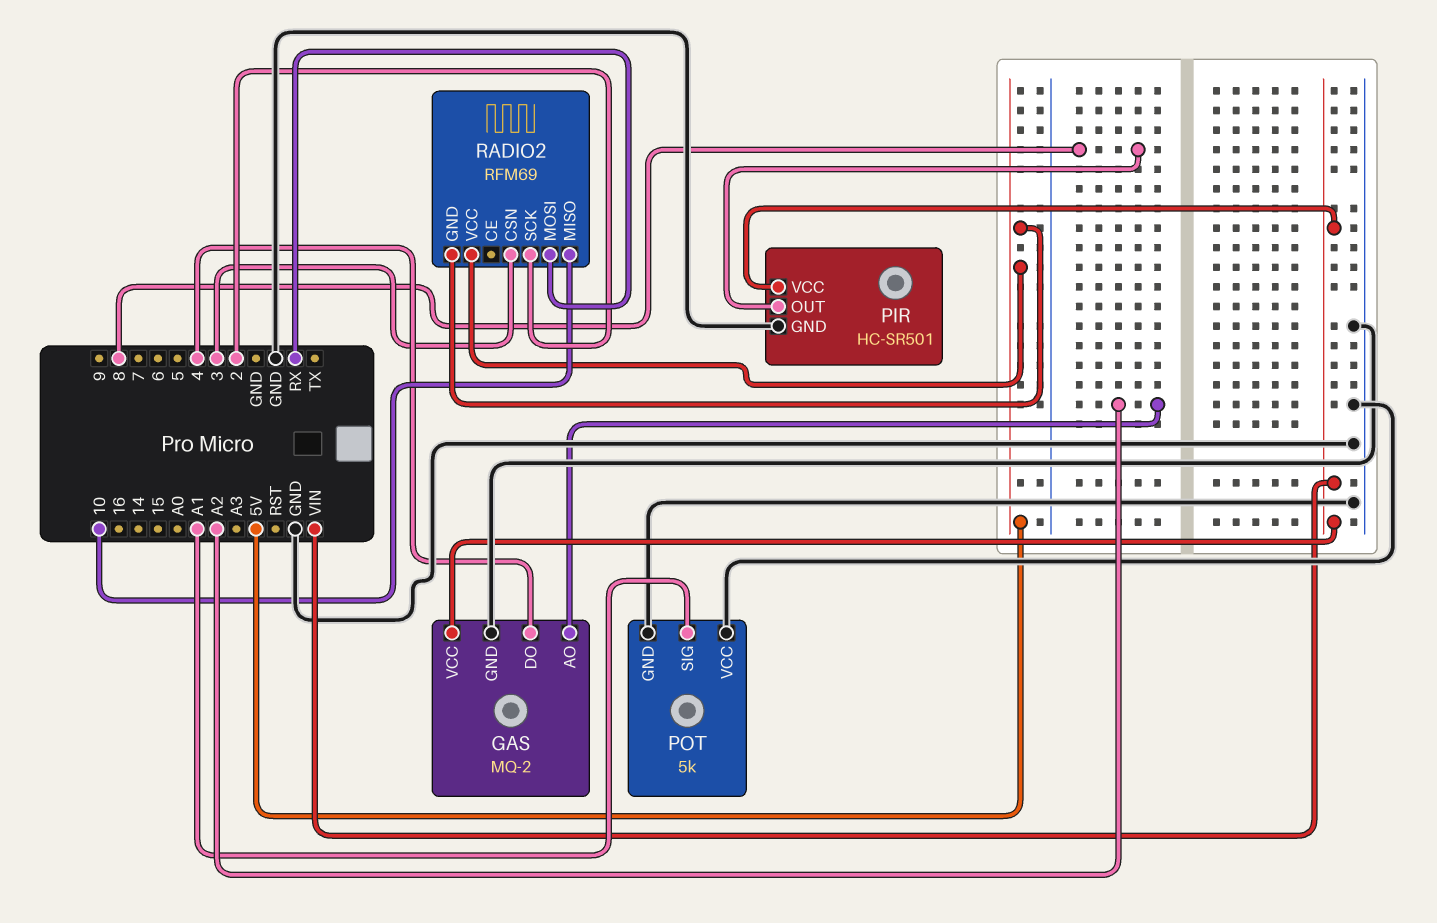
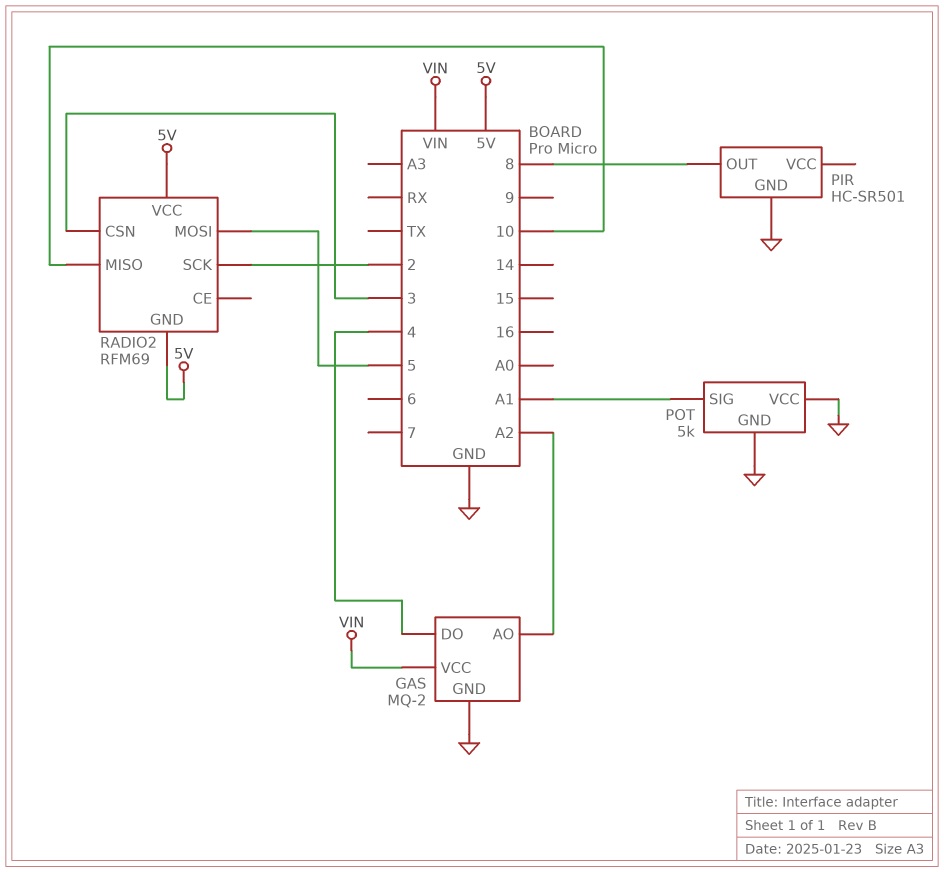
PIR pin VCC: VIN -> none
RADIO2 pin MOSI: RX -> 5

